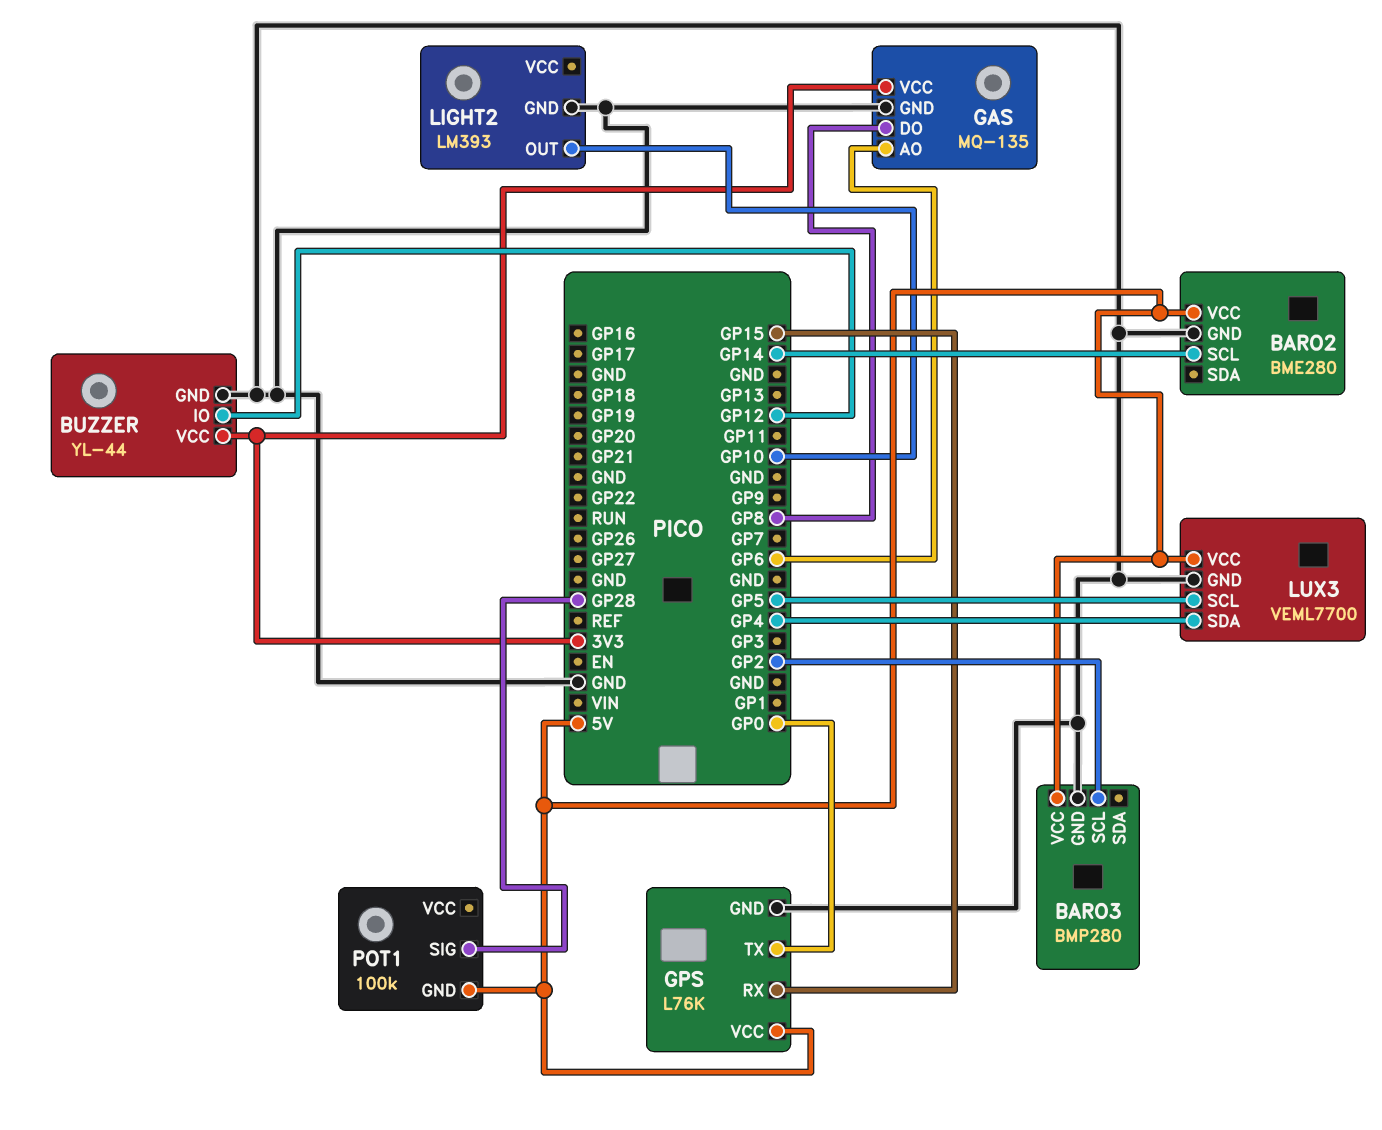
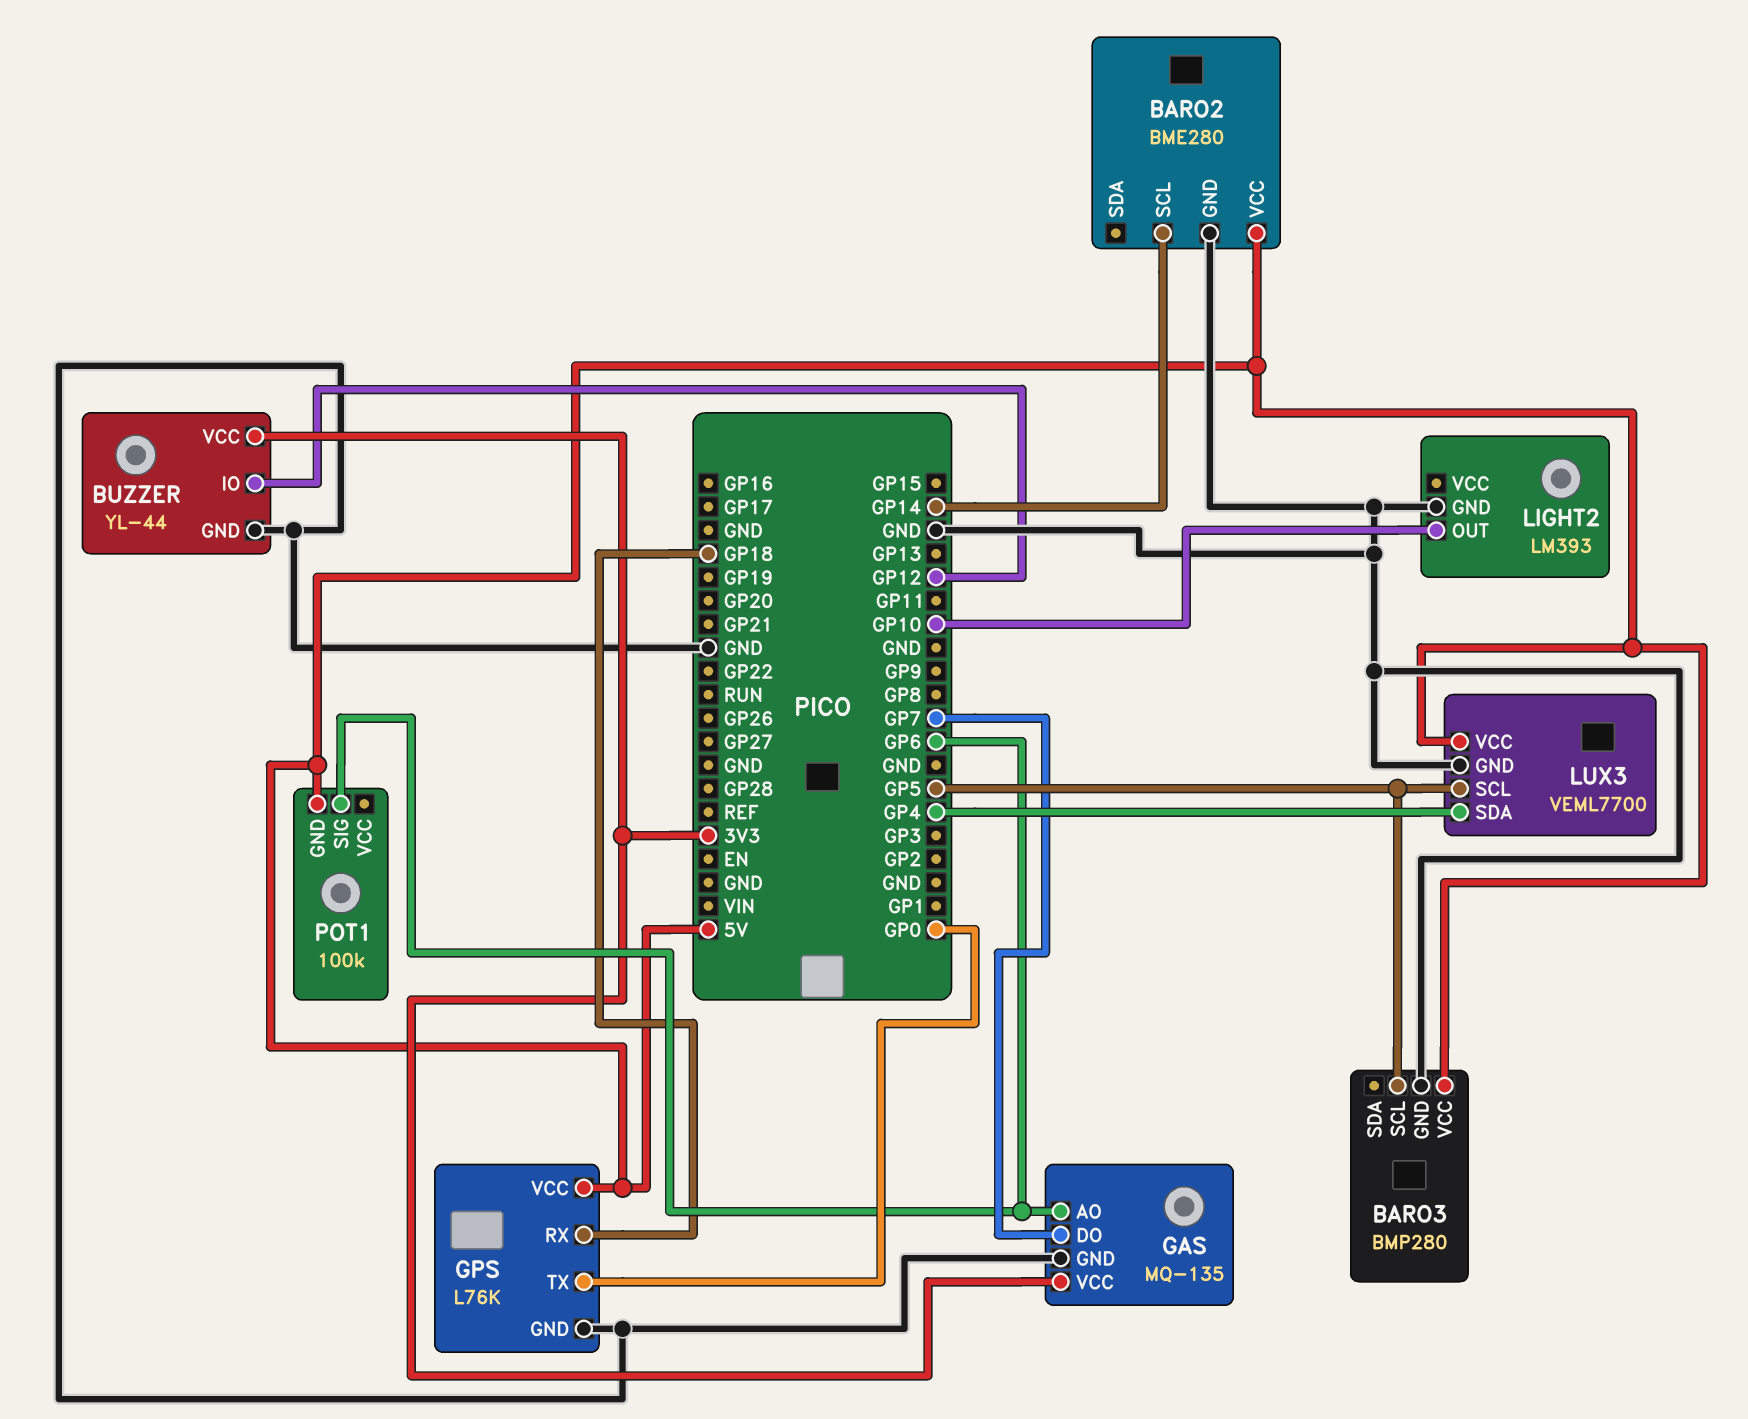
BARO3 pin SCL: GP2 -> GP5
GAS pin DO: GP8 -> GP7
GPS pin RX: GP15 -> GP18
POT1 pin SIG: GP28 -> GP6

